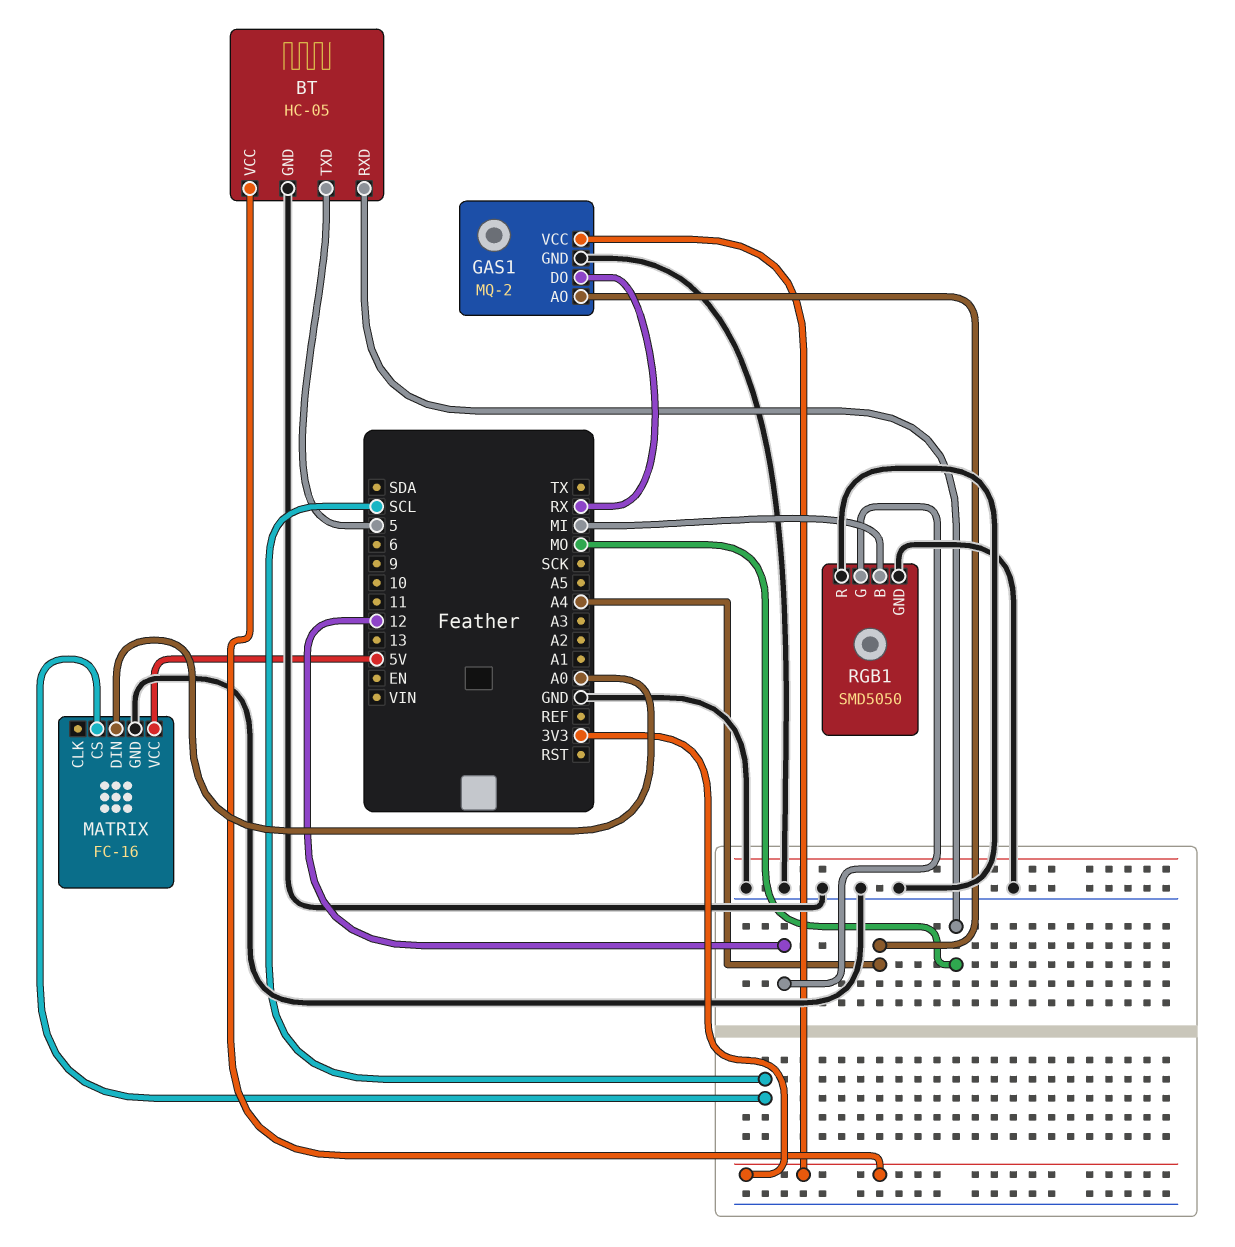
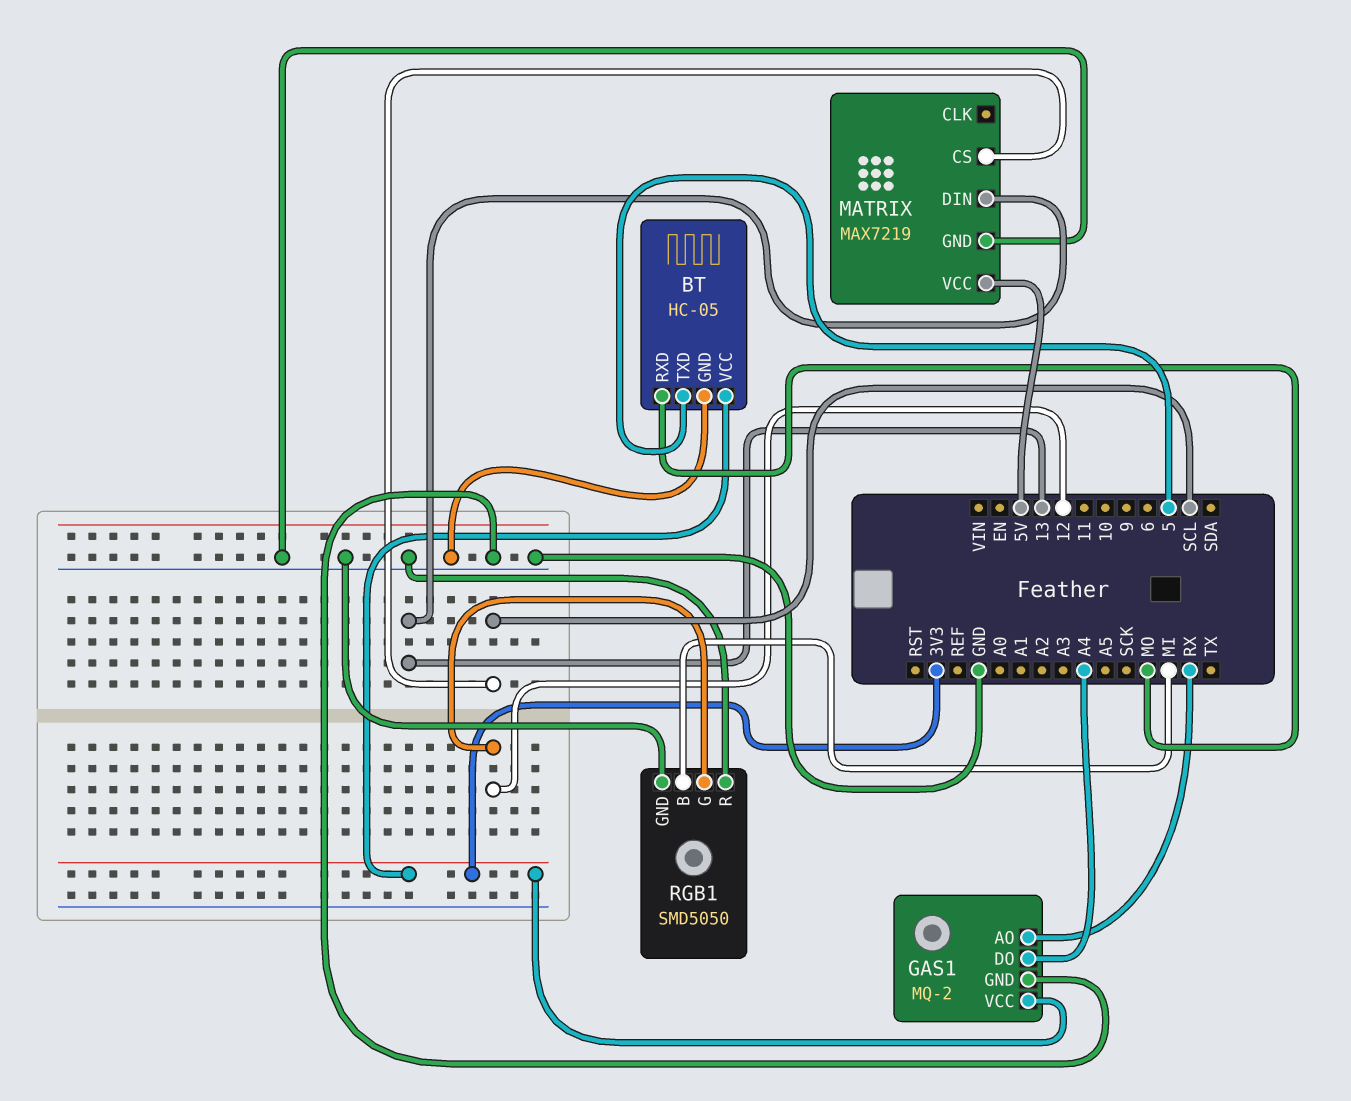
GAS1 pin AO: A4 -> RX
GAS1 pin DO: RX -> A4
MATRIX: FC-16 -> MAX7219
MATRIX pin DIN: A0 -> 13

